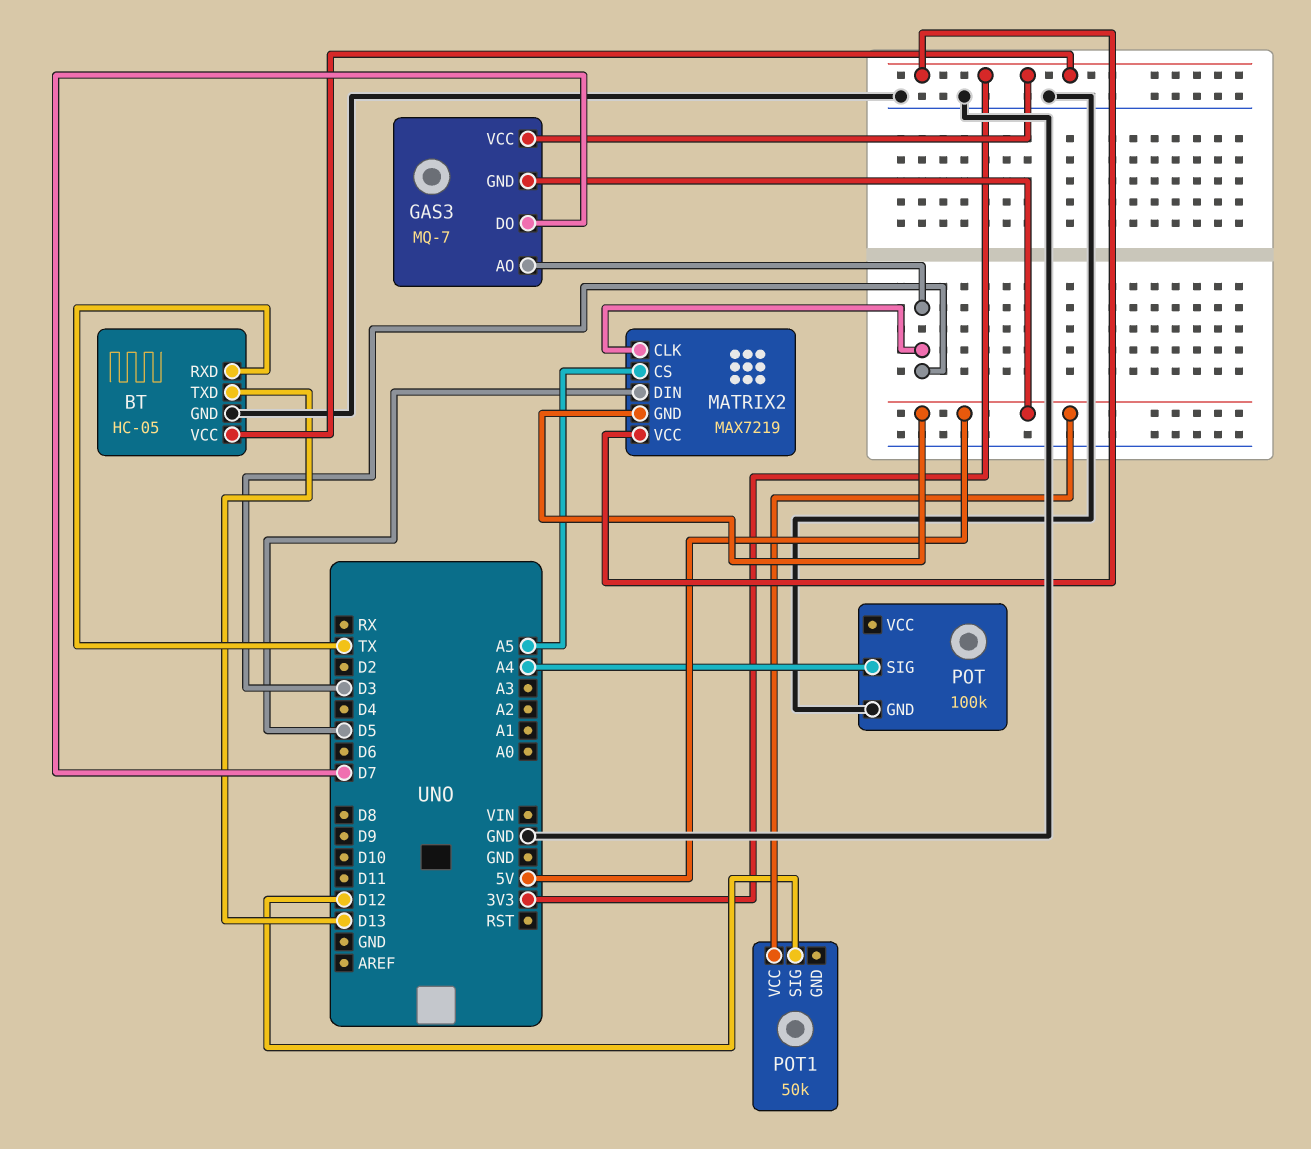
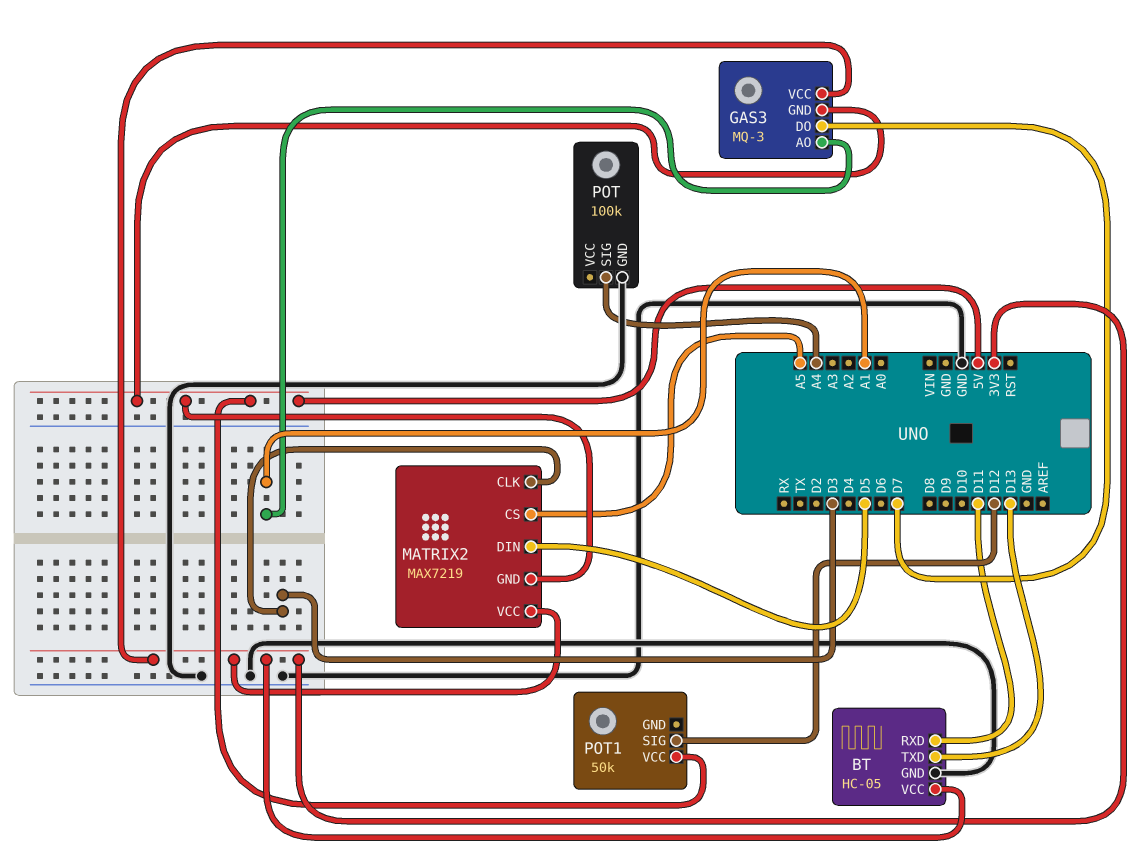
BT pin RXD: TX -> D11
GAS3: MQ-7 -> MQ-3
GAS3 pin AO: D3 -> A1

